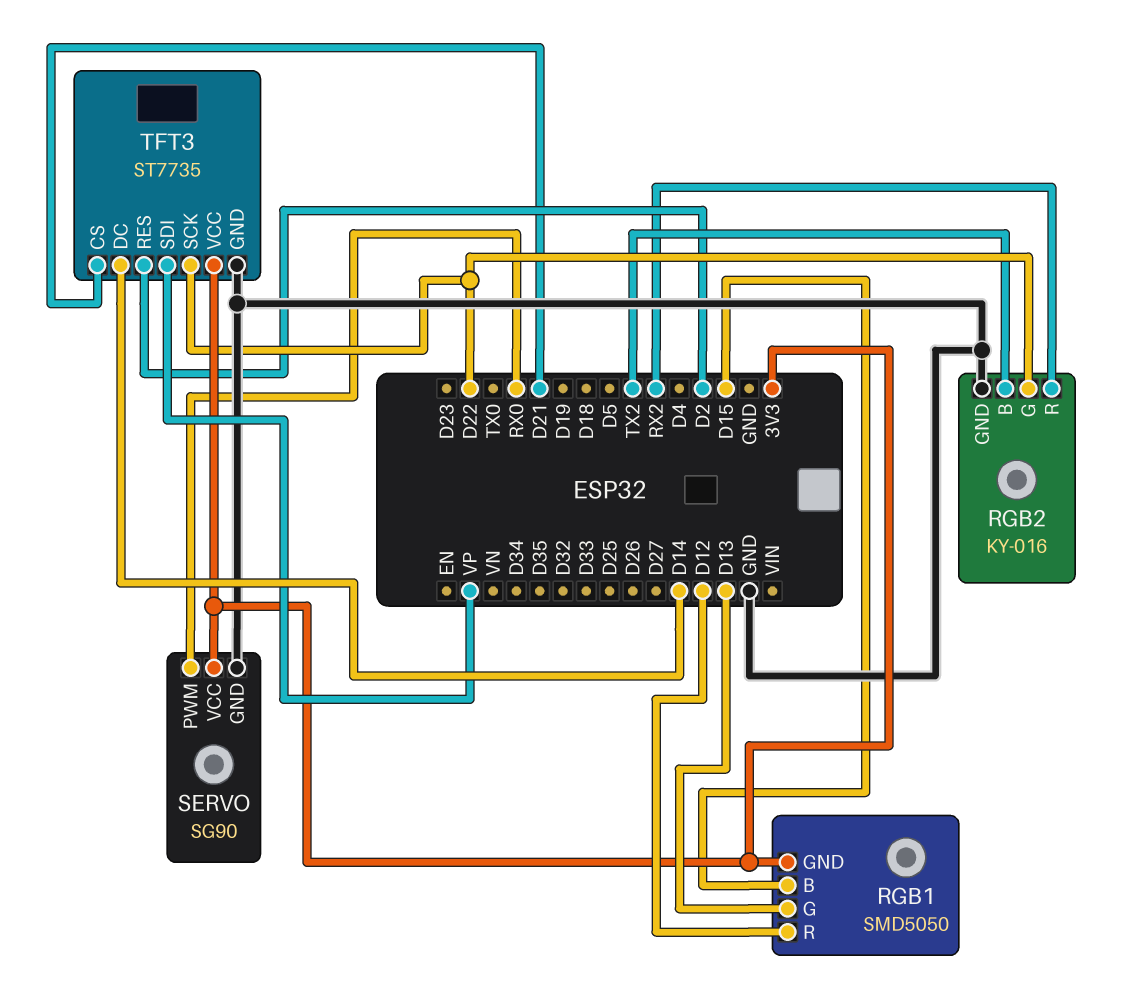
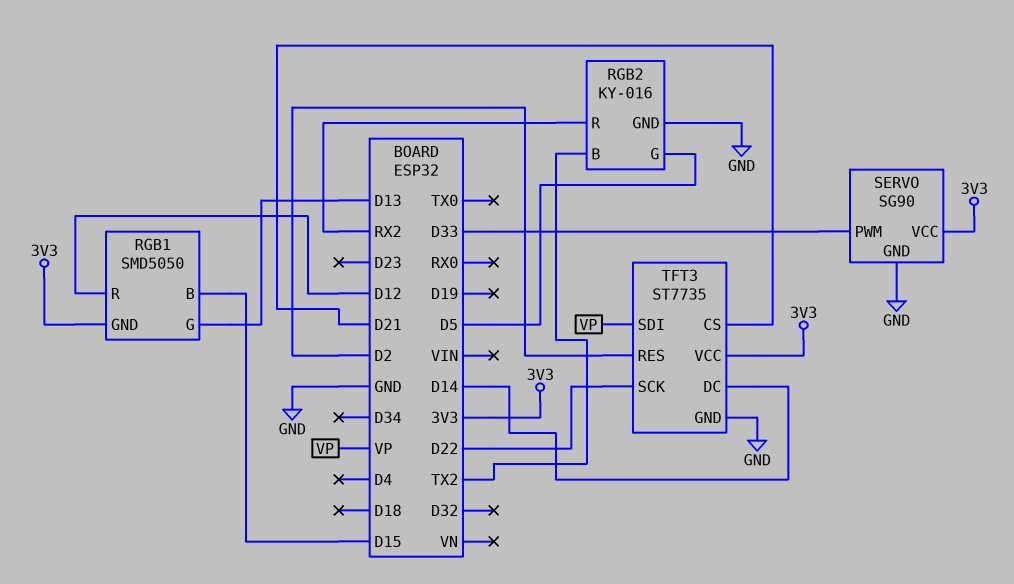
RGB2 pin G: D22 -> D5
SERVO pin PWM: RX0 -> D33

